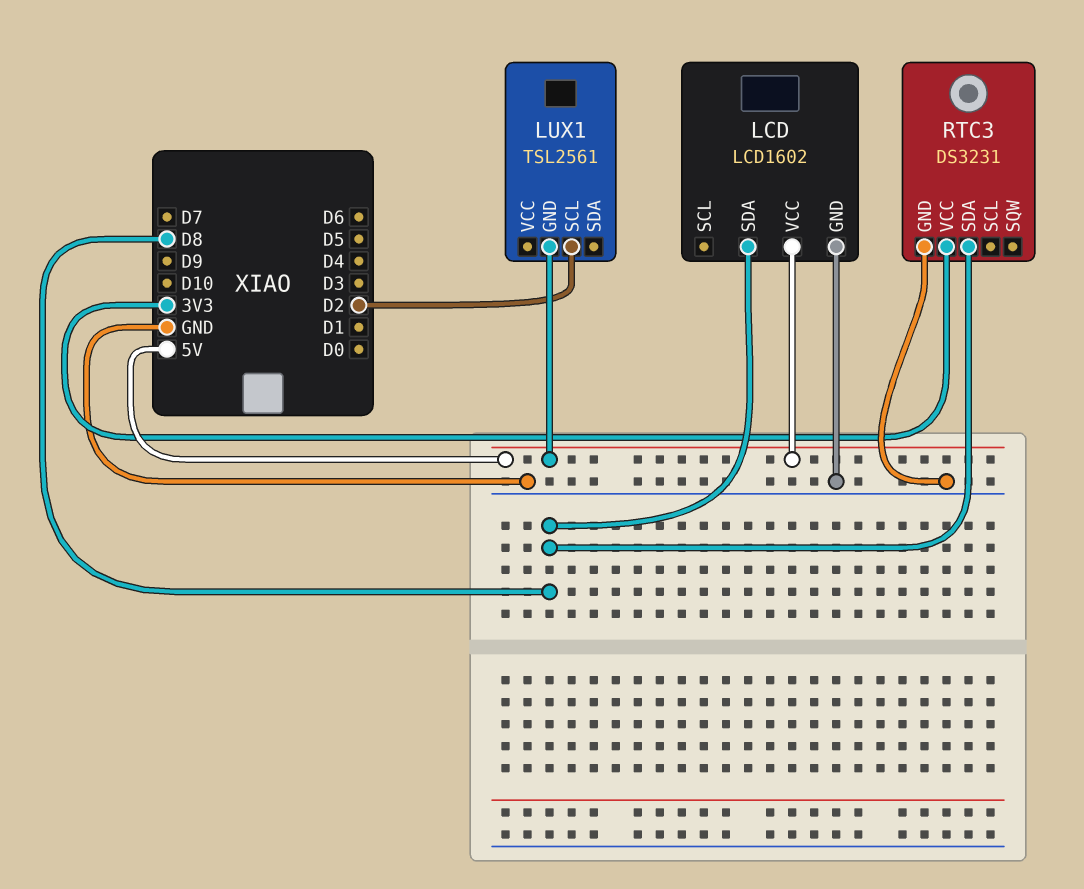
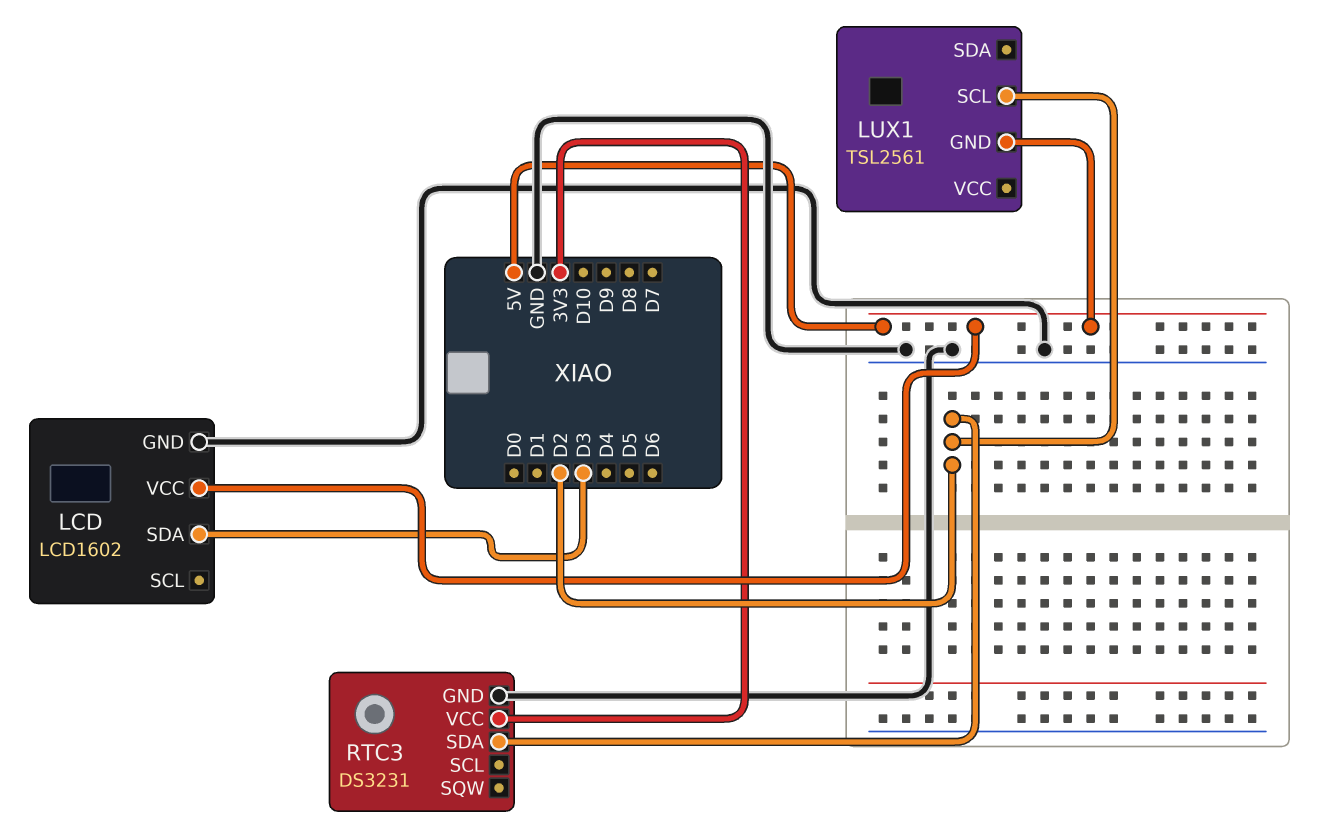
LCD pin SDA: D8 -> D3
RTC3 pin SDA: D8 -> D2

